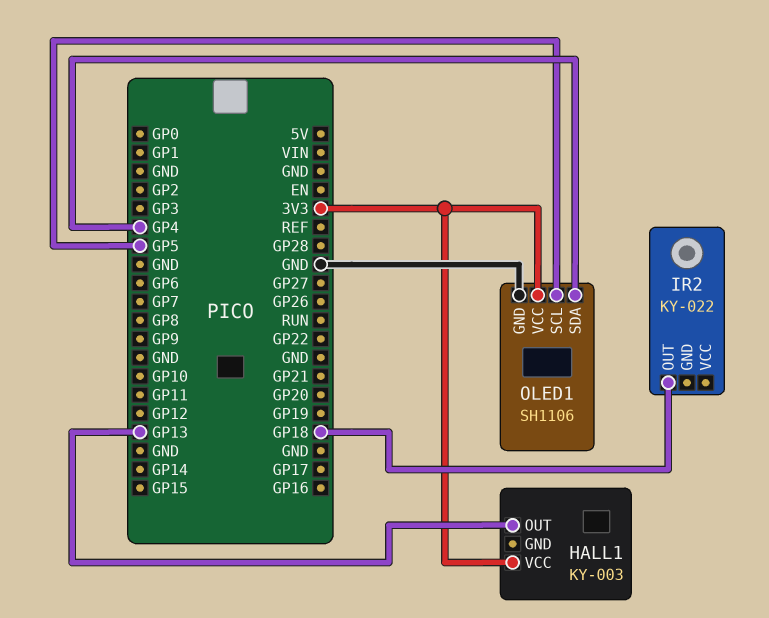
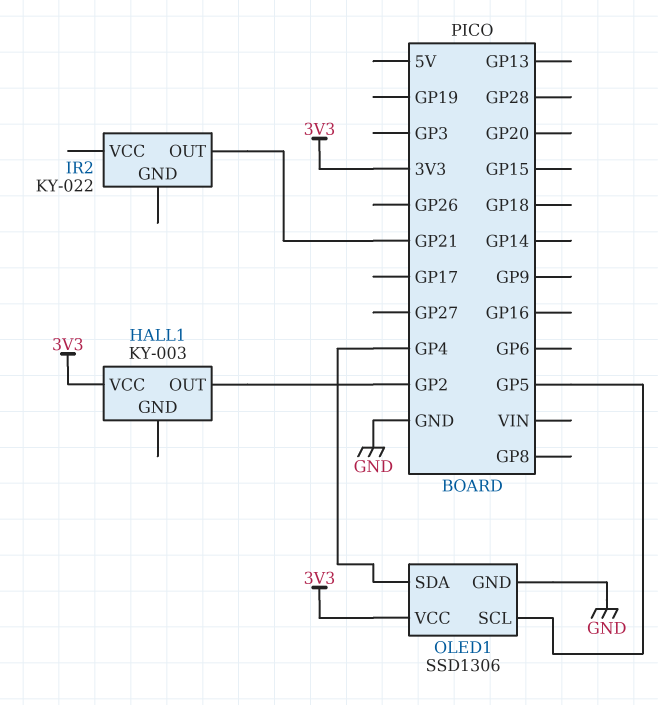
HALL1 pin OUT: GP13 -> GP2
IR2 pin OUT: GP18 -> GP21
OLED1: SH1106 -> SSD1306

